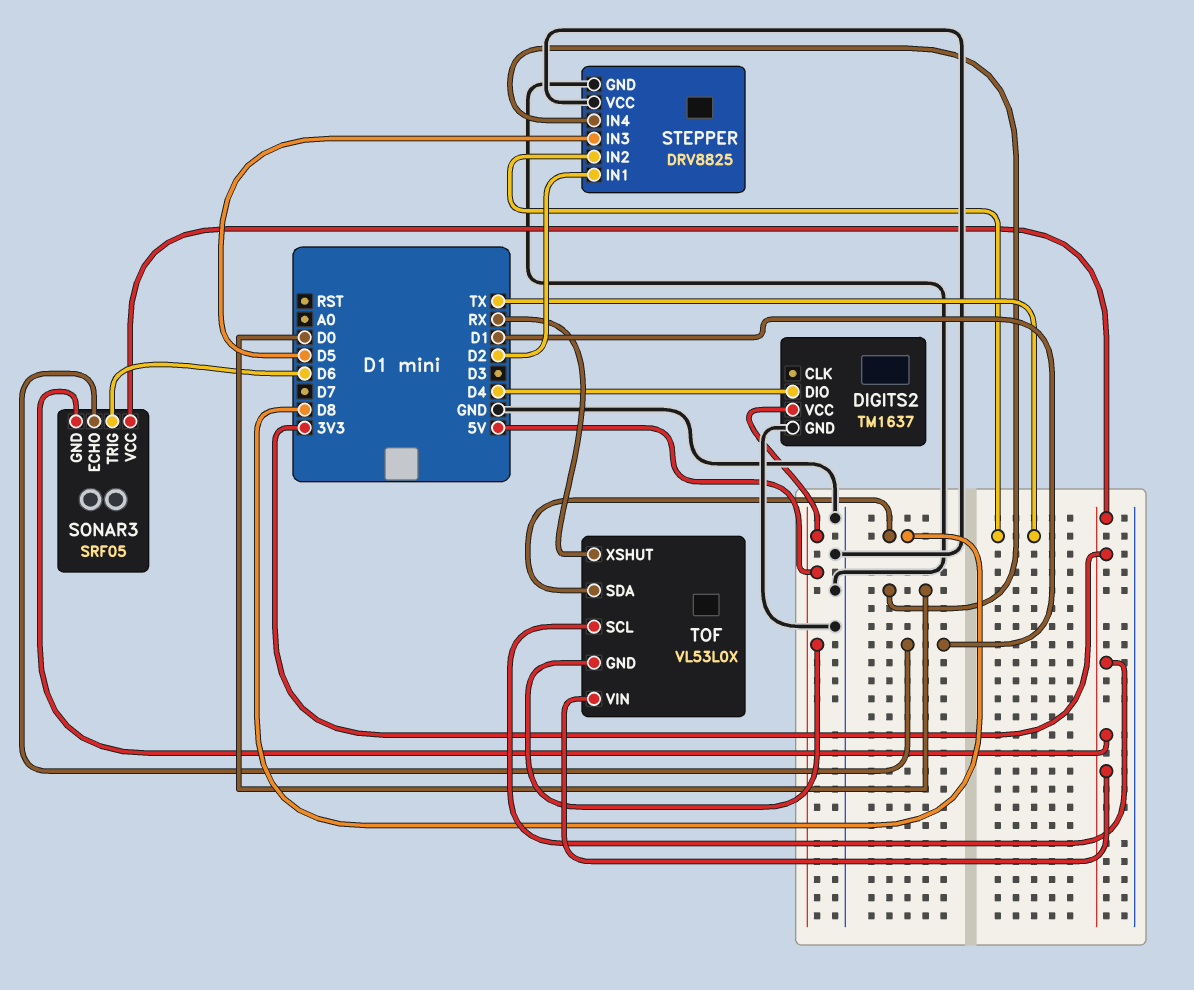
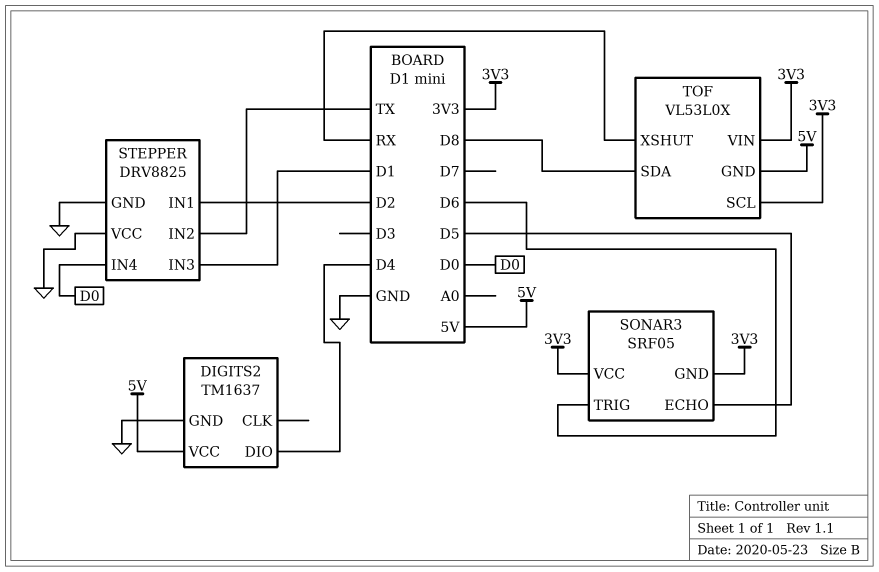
SONAR3 pin ECHO: D1 -> D5
STEPPER pin IN3: D5 -> D1

